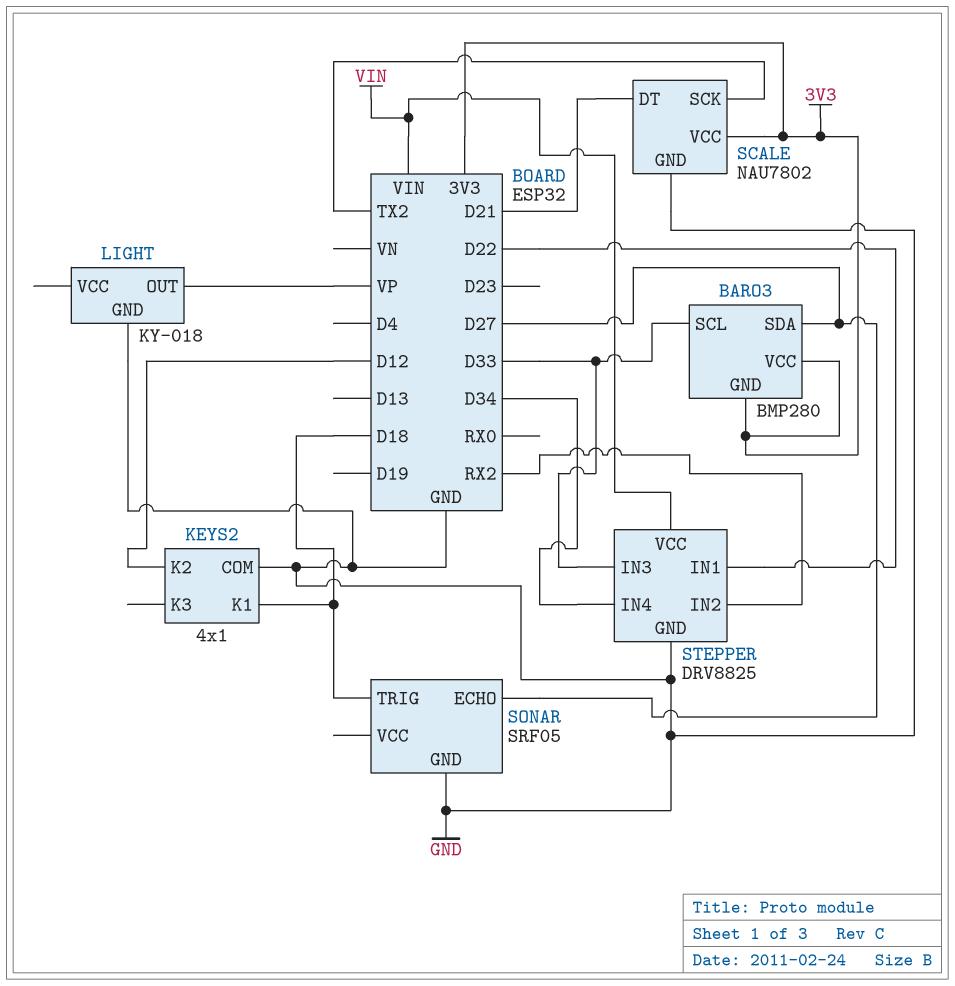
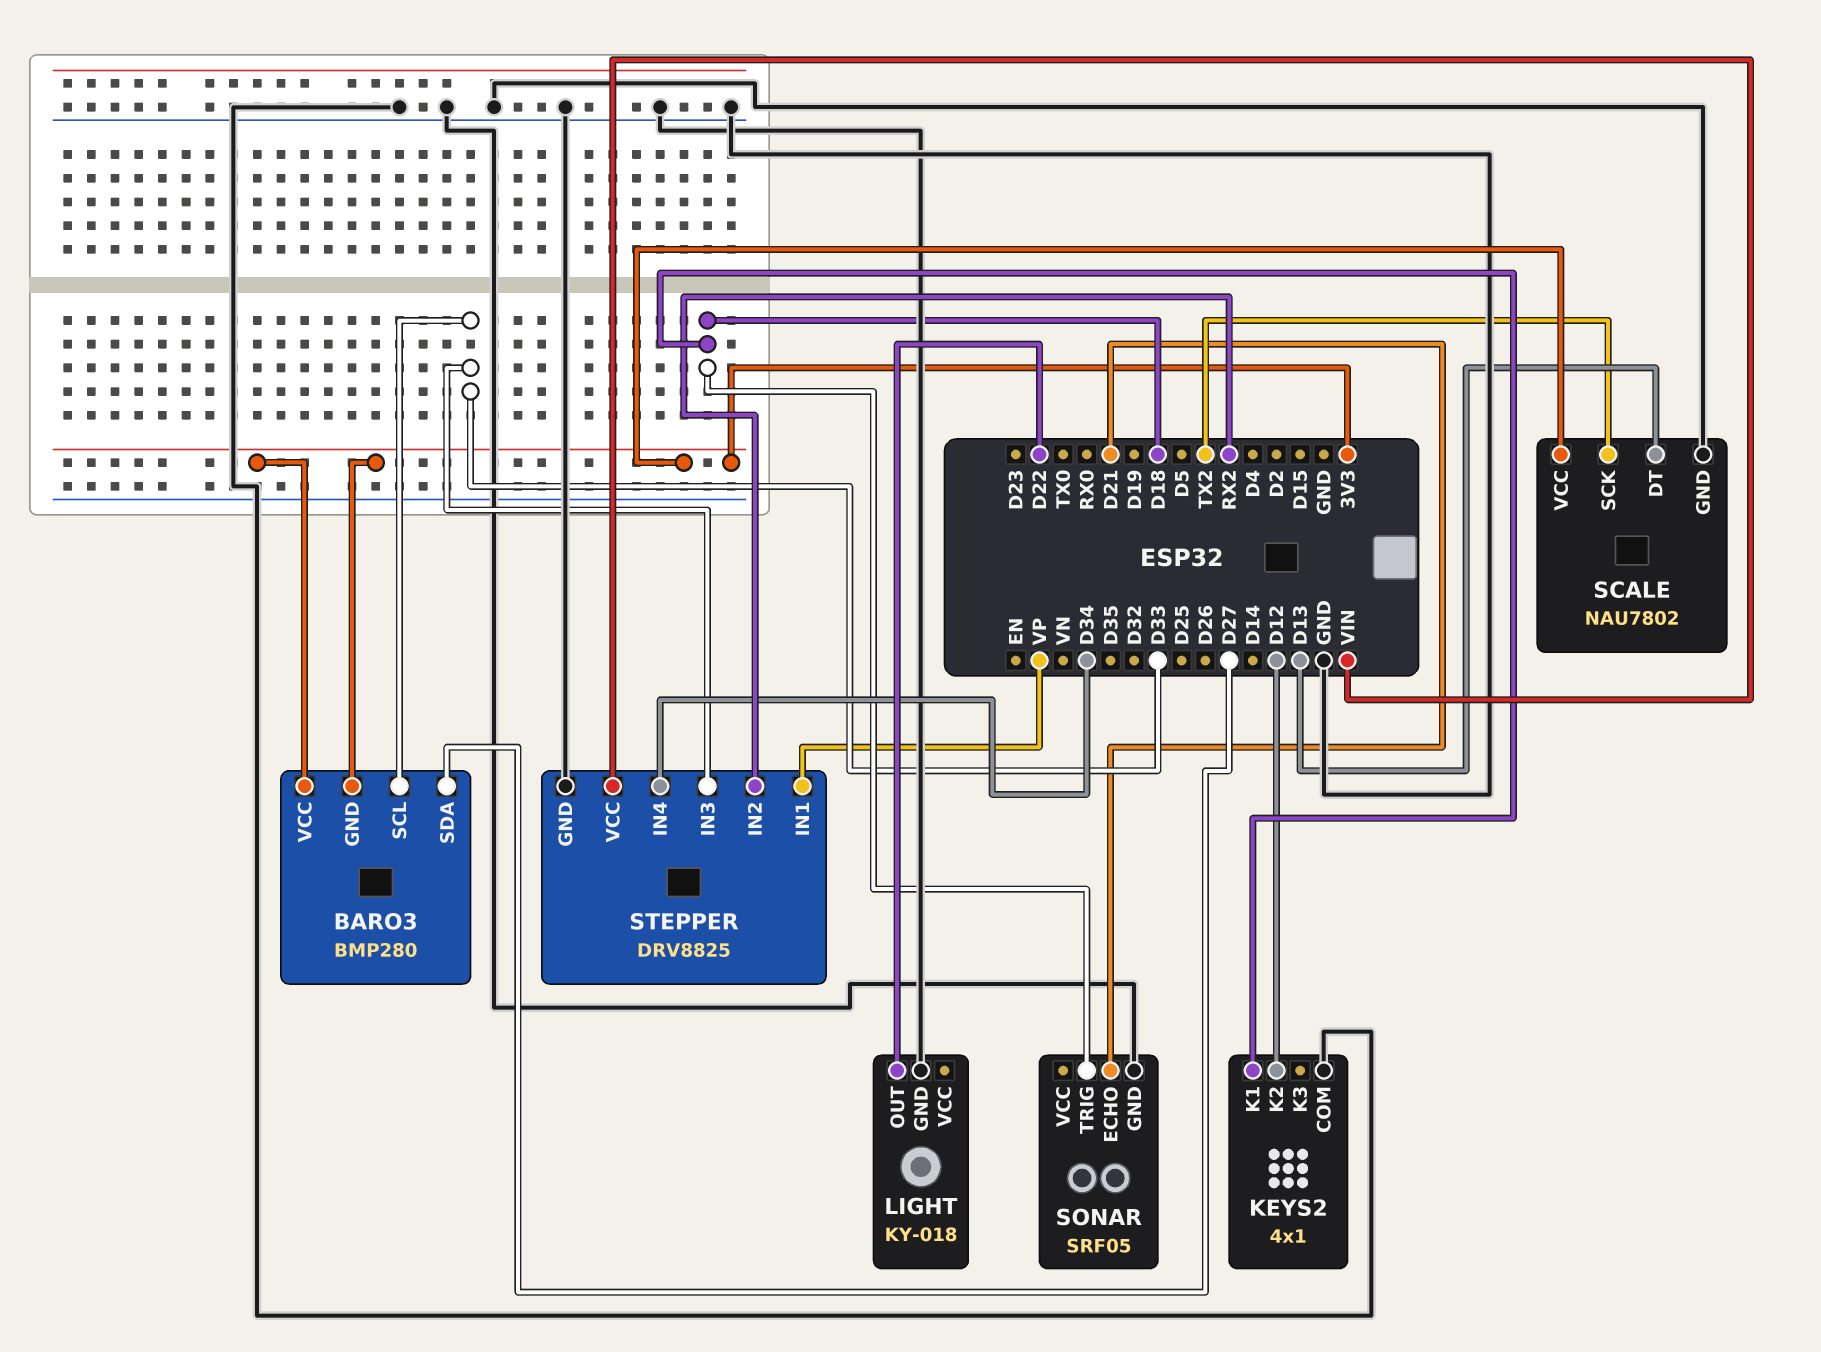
LIGHT pin OUT: VP -> D22
SCALE pin DT: D21 -> D13
SONAR pin ECHO: D27 -> D21
STEPPER pin IN1: D22 -> VP

